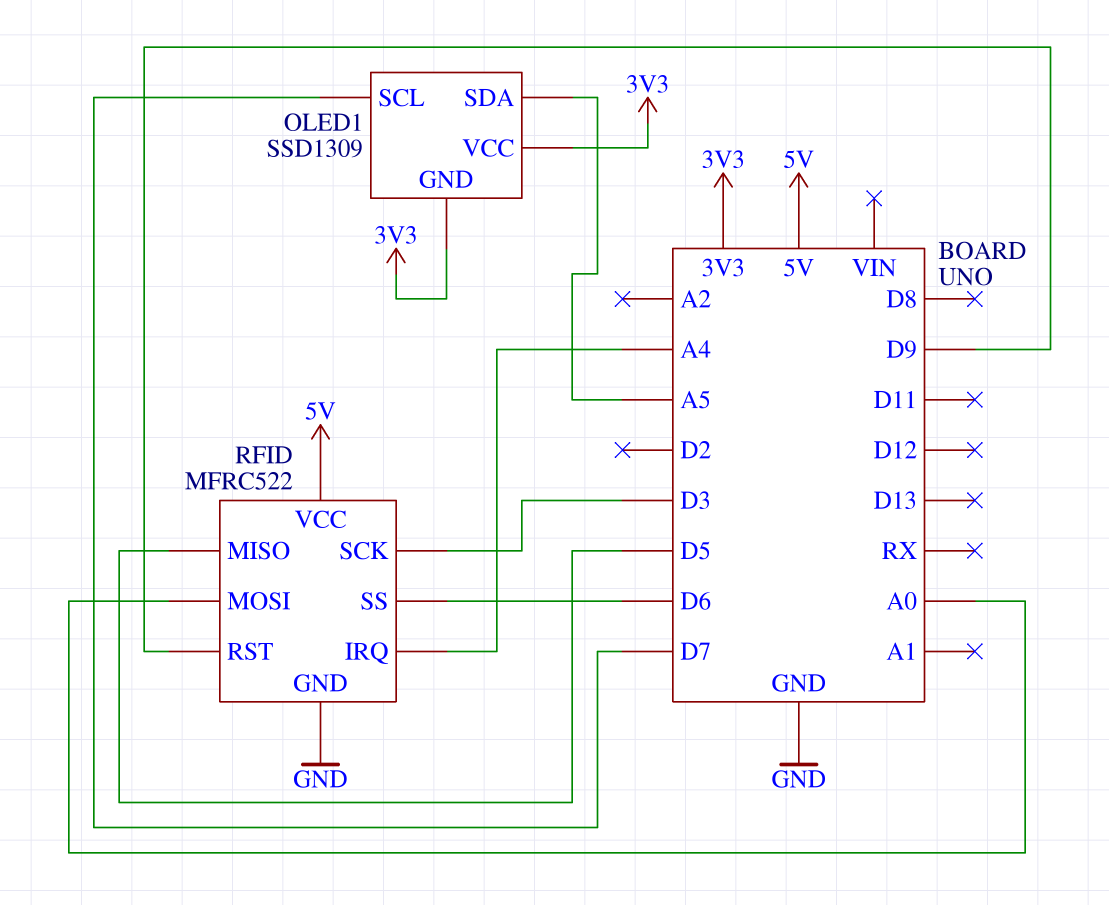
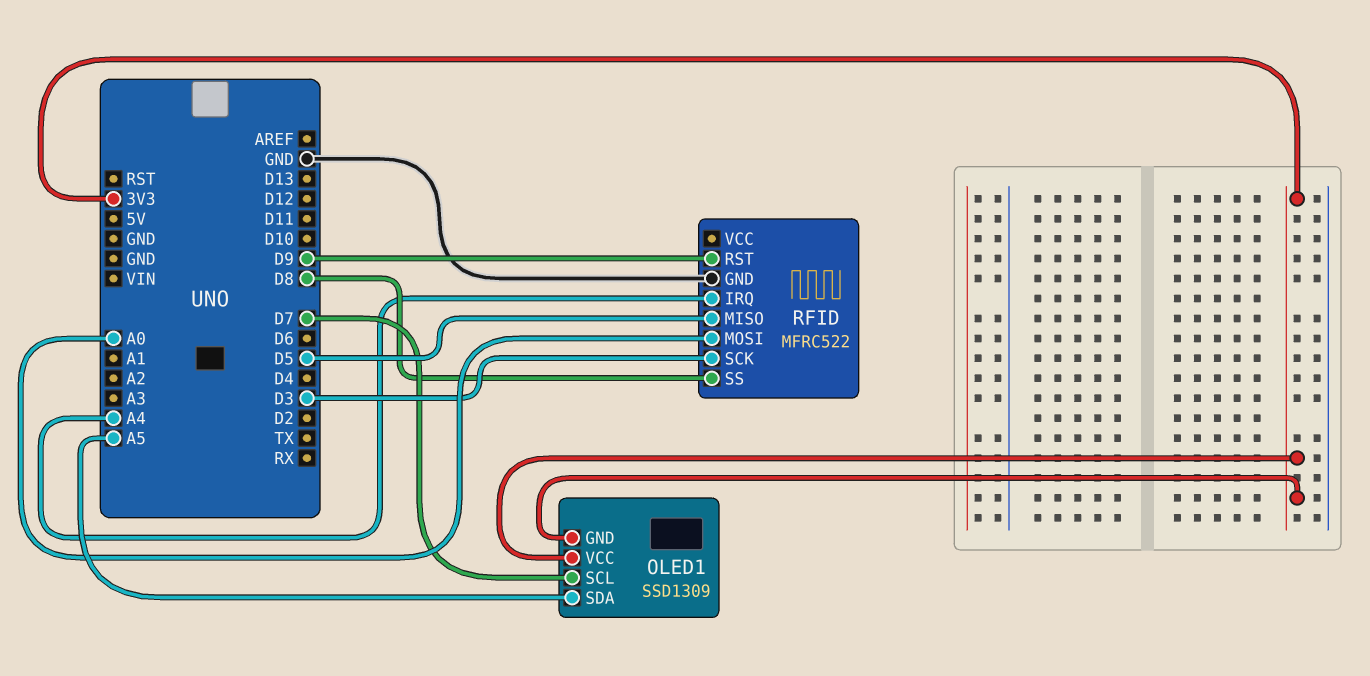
RFID pin SS: D6 -> D8
RFID pin VCC: 5V -> none

